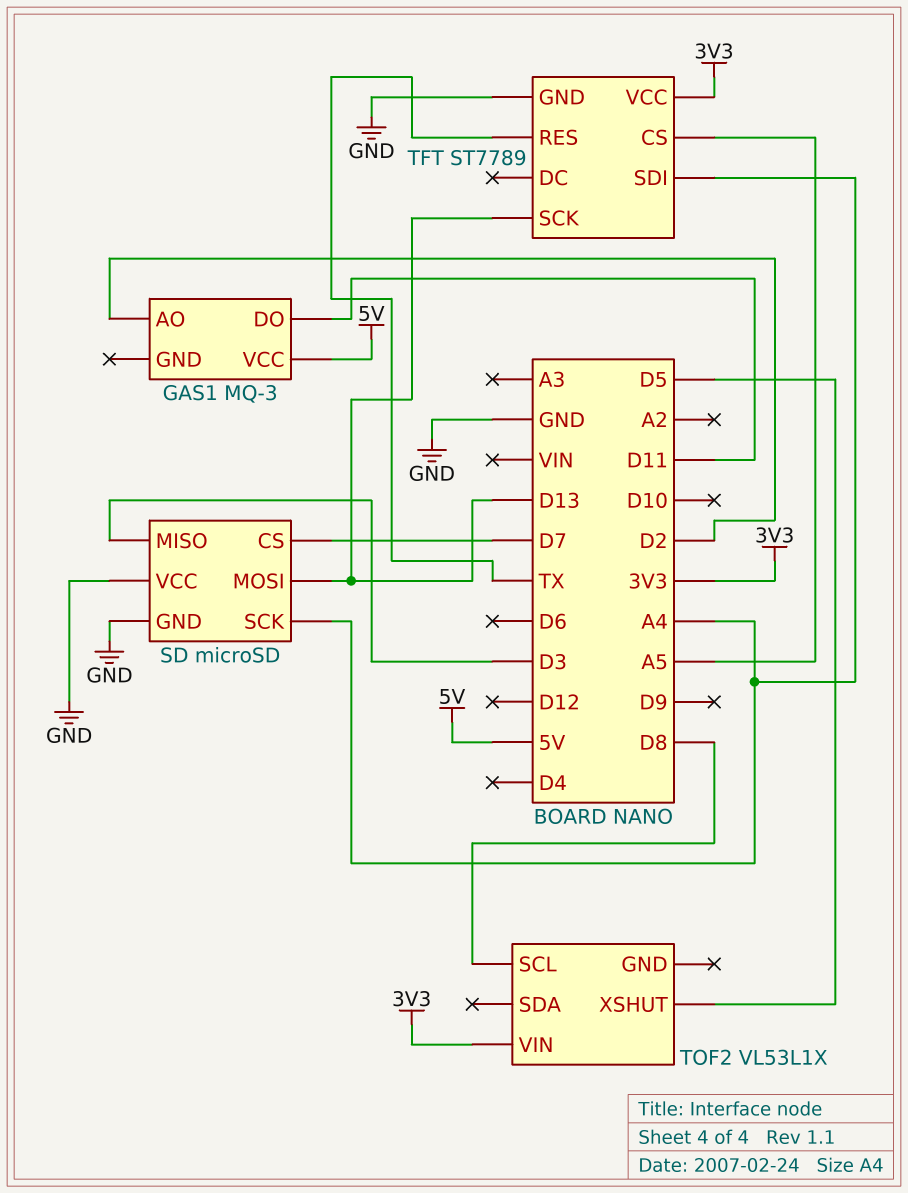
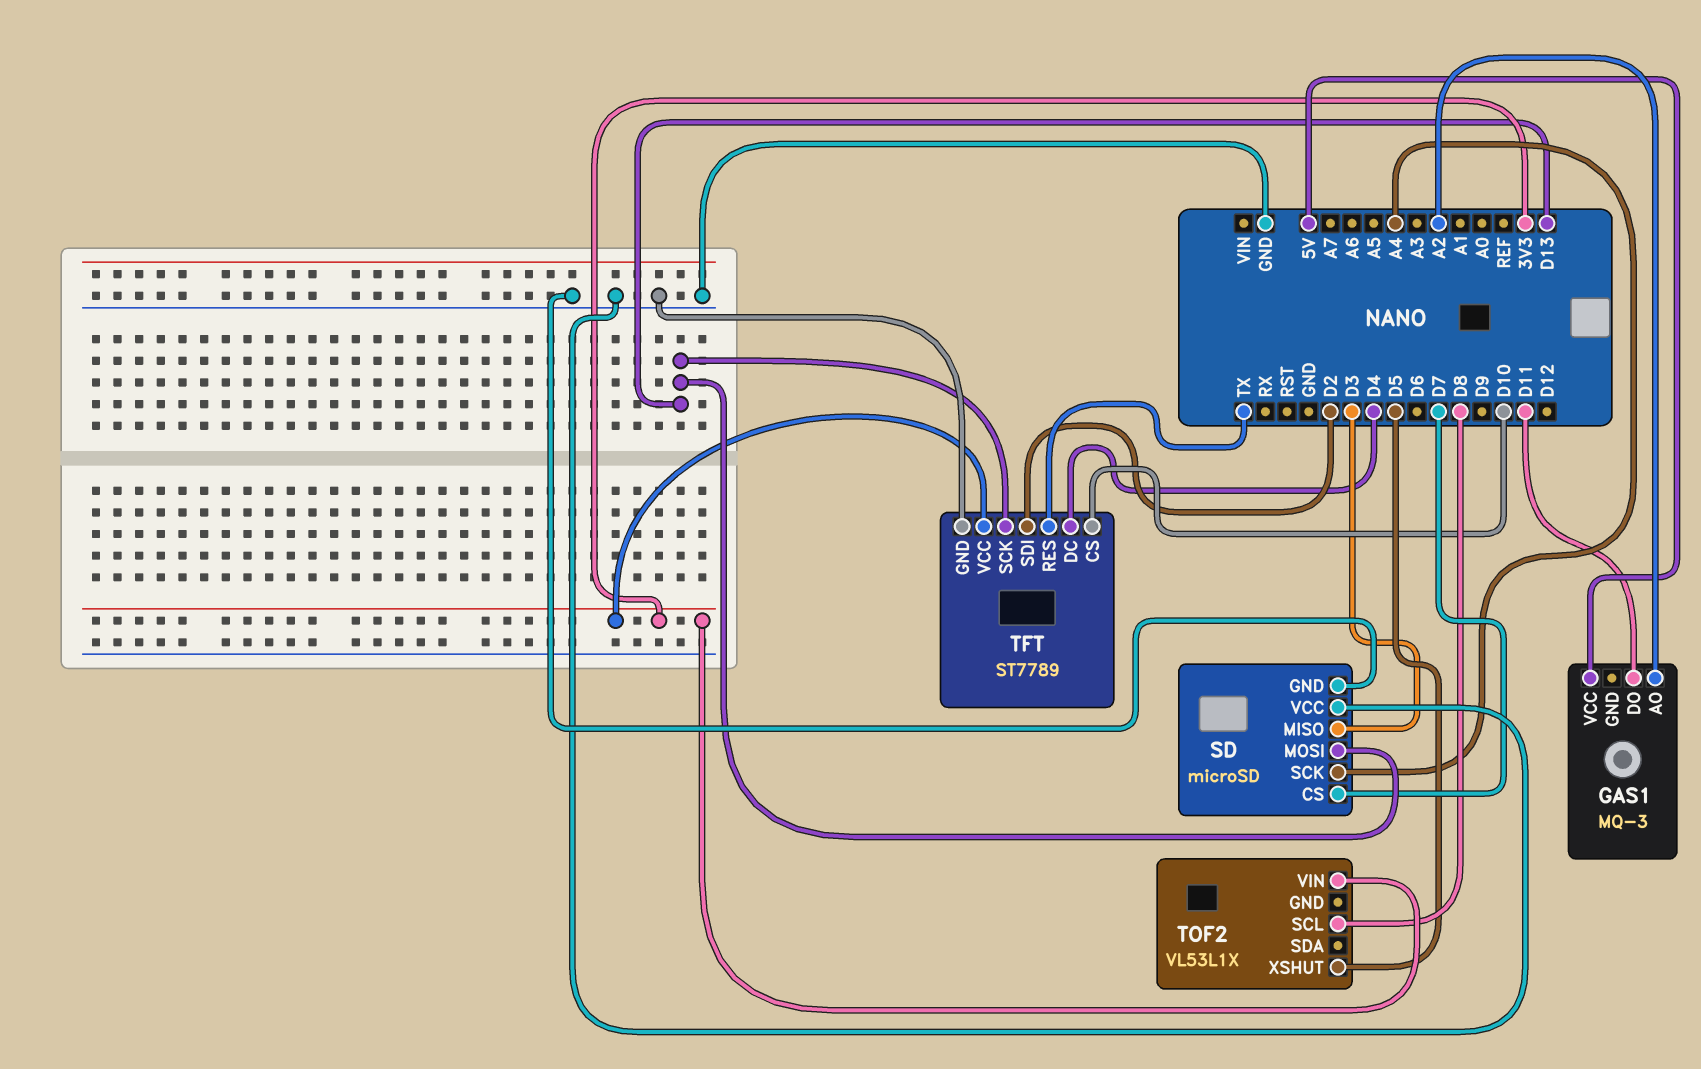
GAS1 pin AO: D2 -> A2
TFT pin CS: A5 -> D10
TFT pin DC: none -> D4
TFT pin SDI: A4 -> D2

